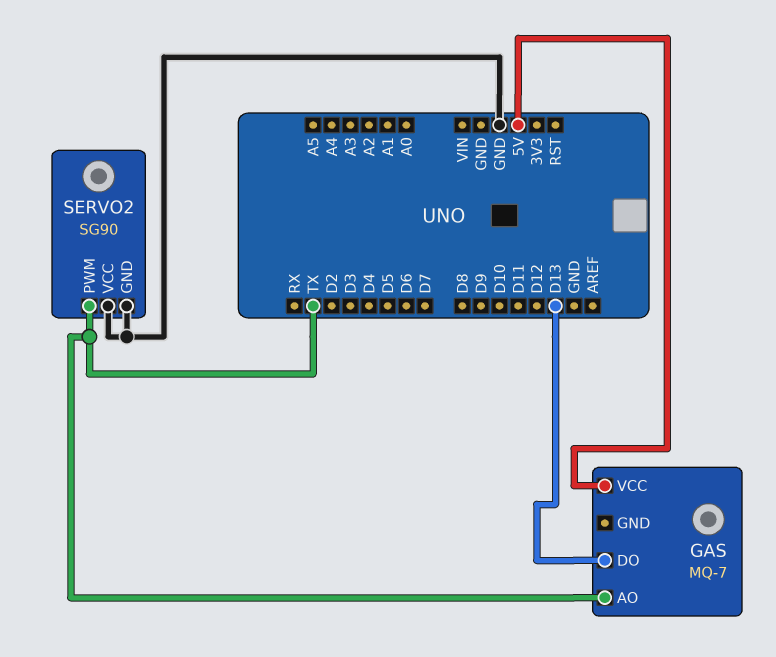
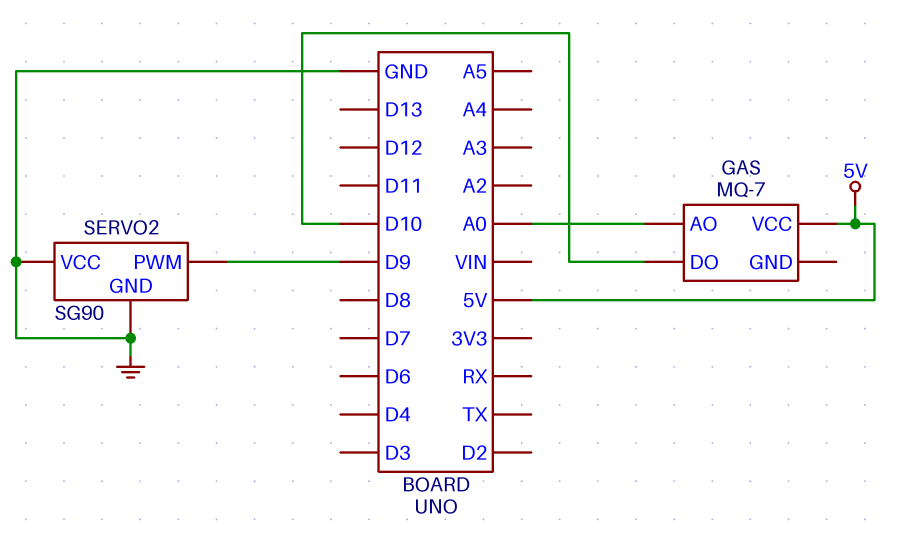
GAS pin AO: TX -> A0
GAS pin DO: D13 -> D10
SERVO2 pin PWM: TX -> D9

